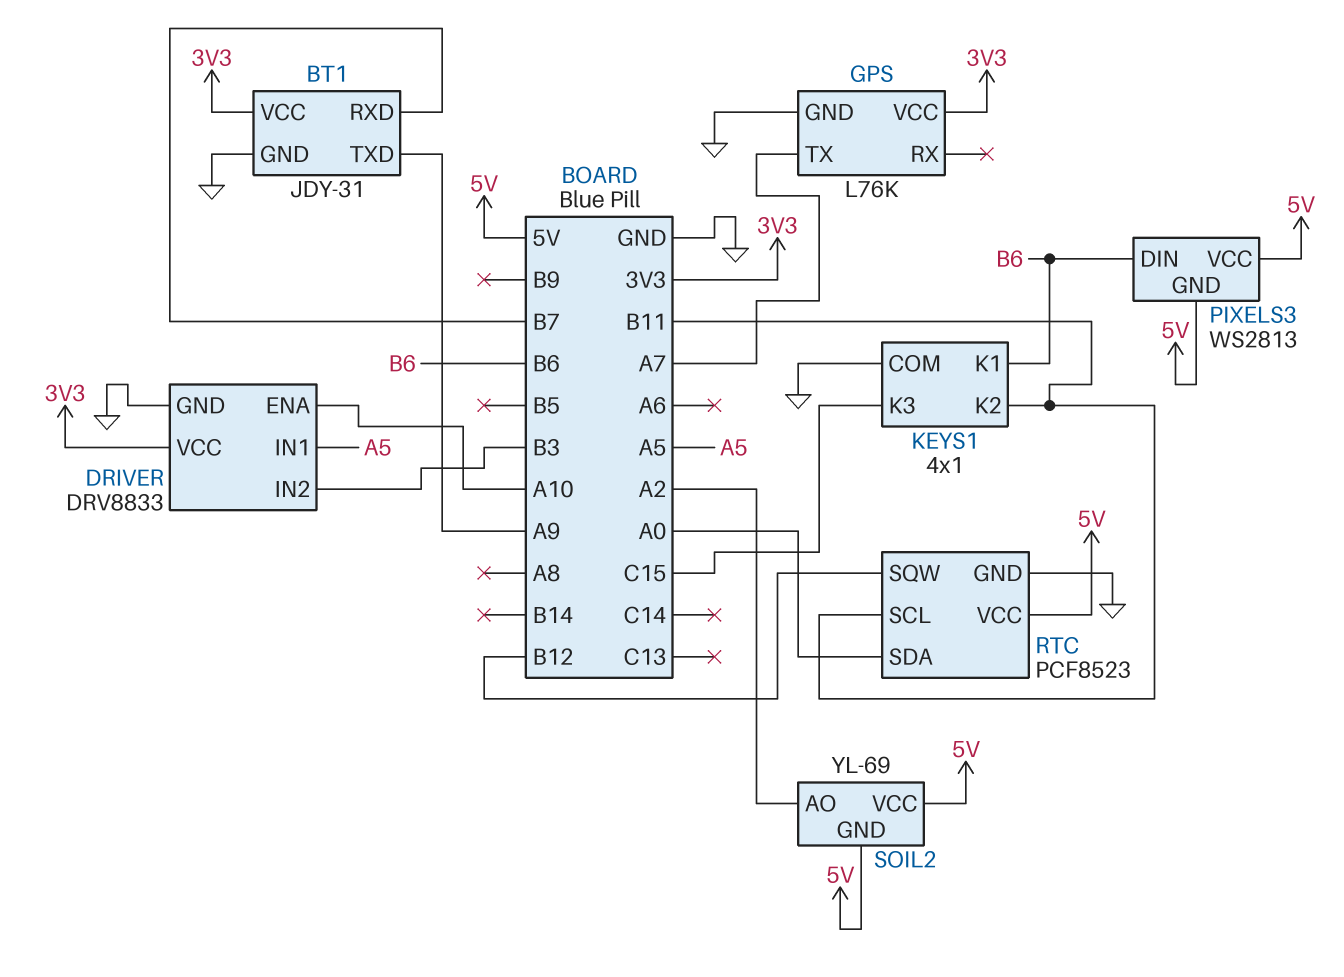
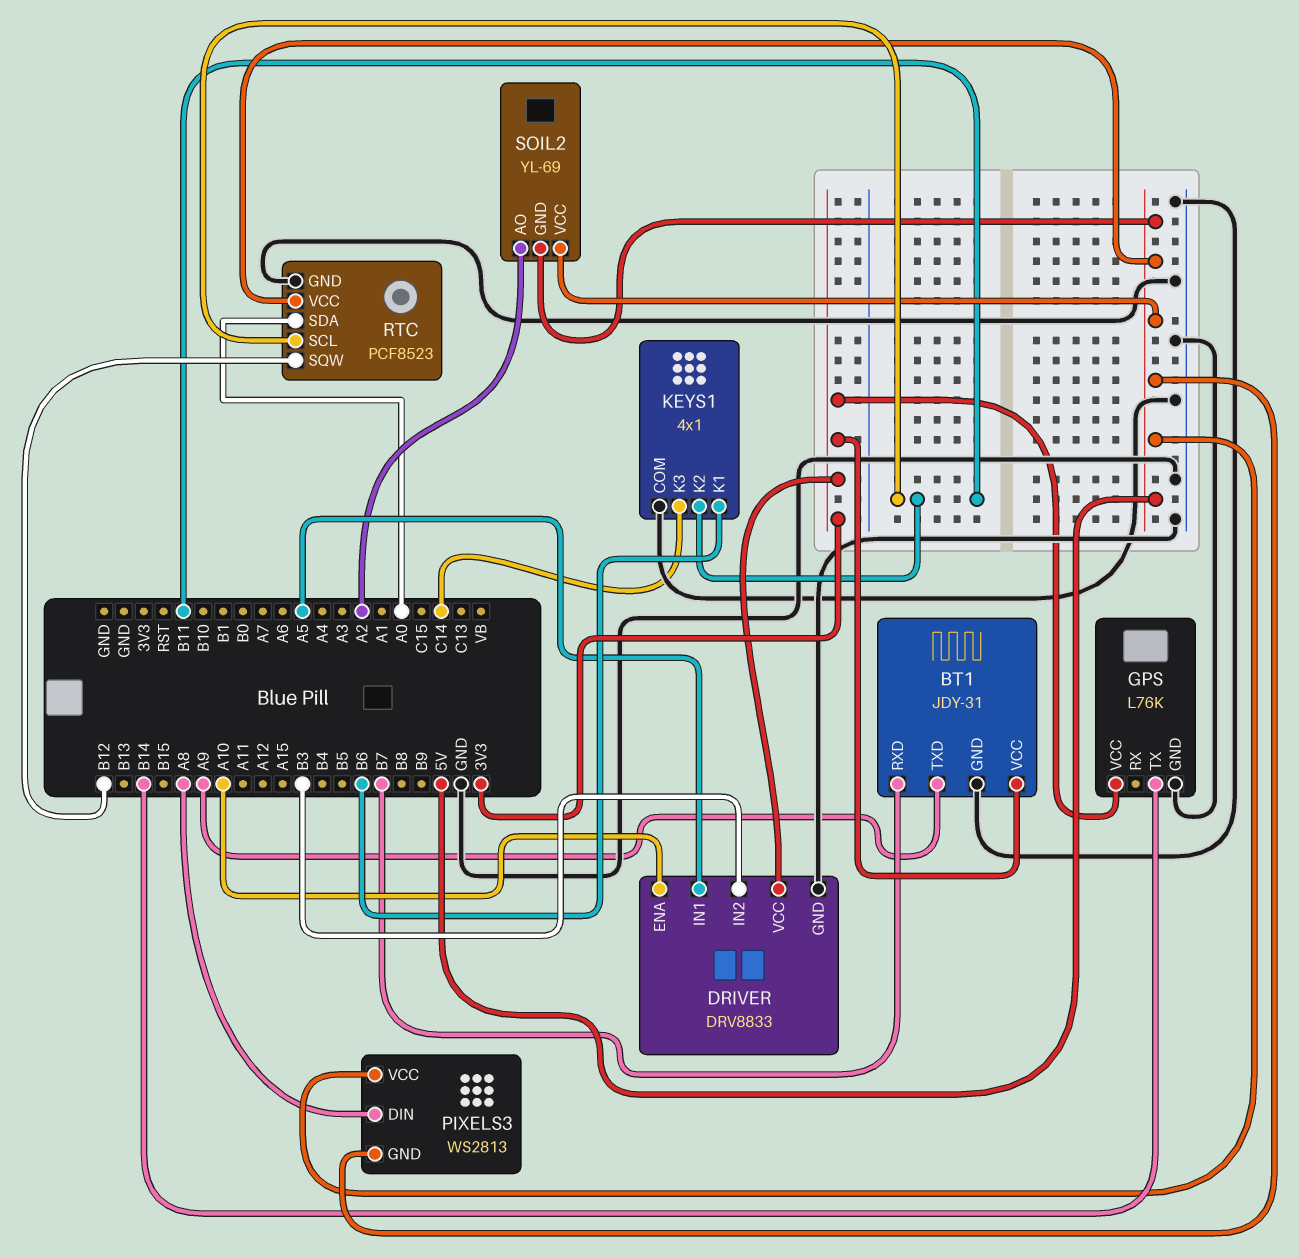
GPS pin TX: A7 -> B14
KEYS1 pin K3: C15 -> C14
PIXELS3 pin DIN: B6 -> A8

